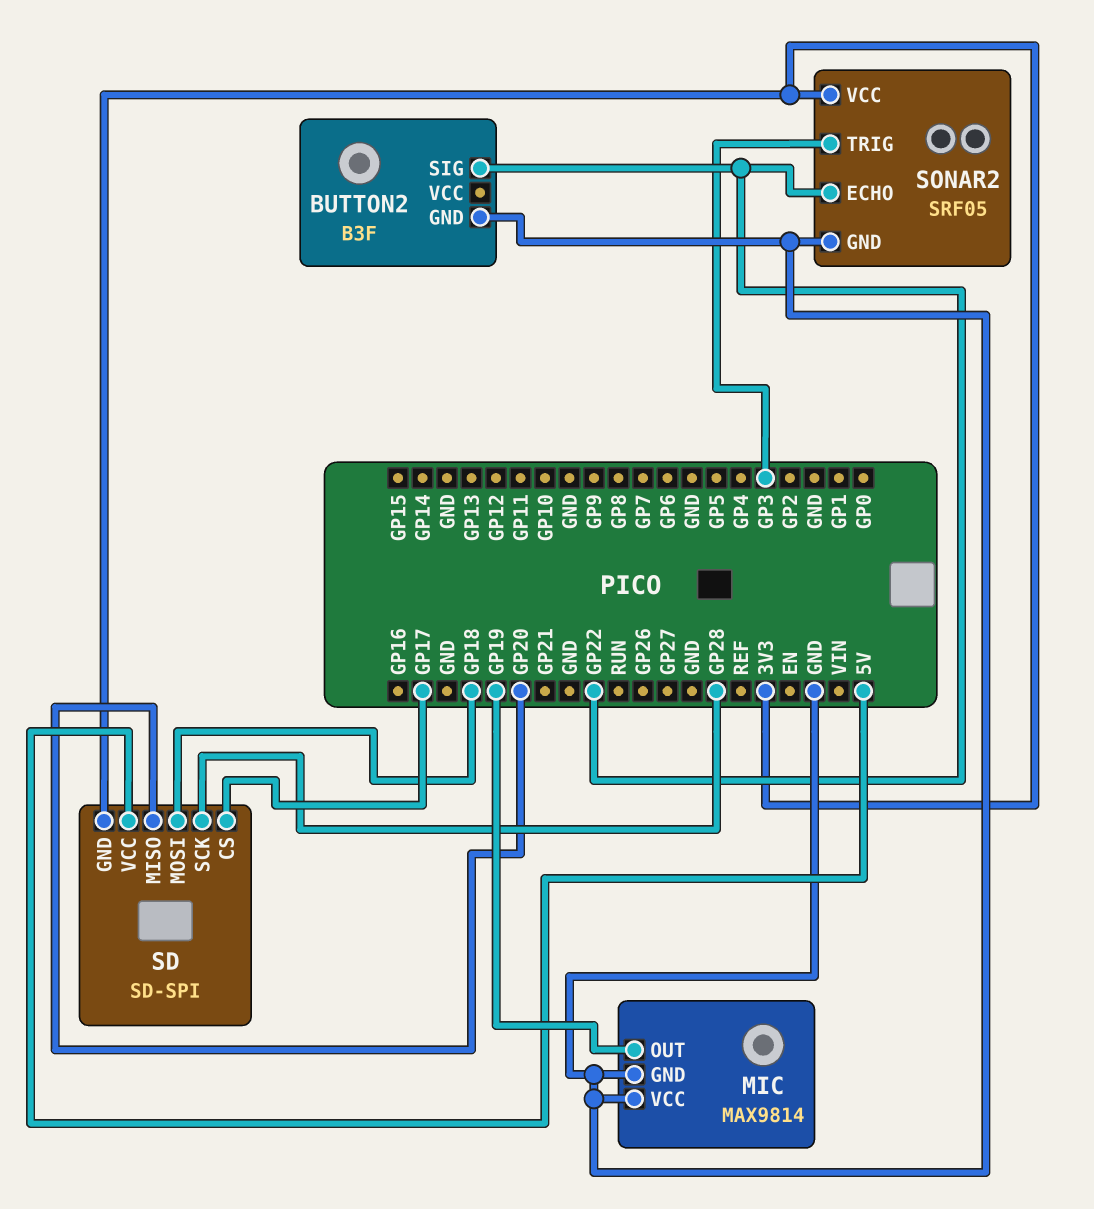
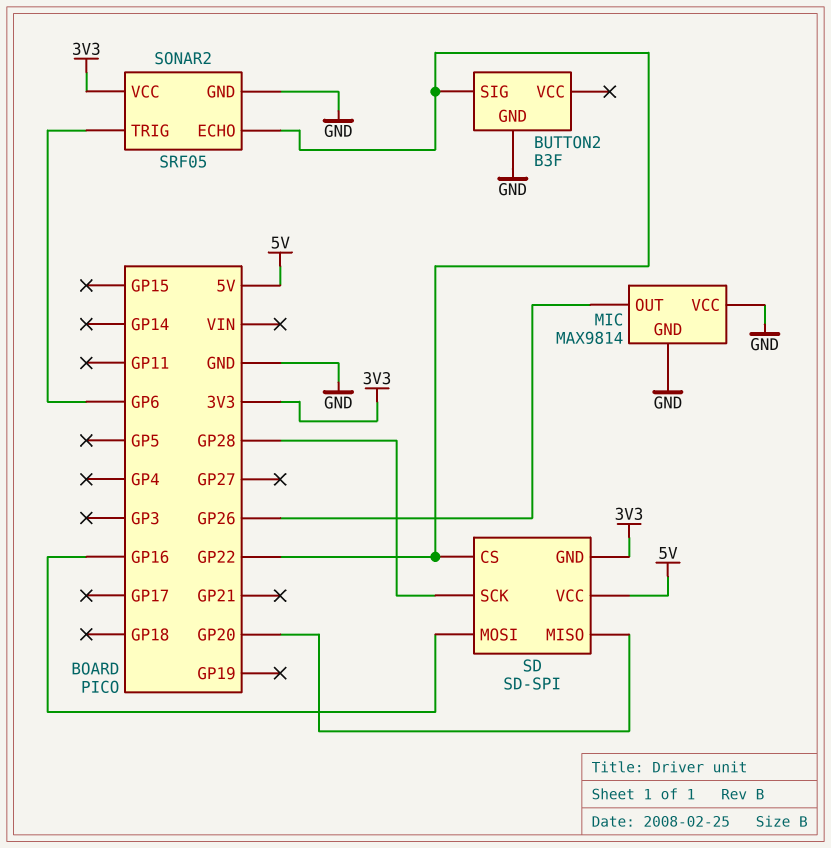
MIC pin OUT: GP19 -> GP26
SD pin CS: GP17 -> GP22
SD pin MOSI: GP18 -> GP16
SONAR2 pin TRIG: GP3 -> GP6

